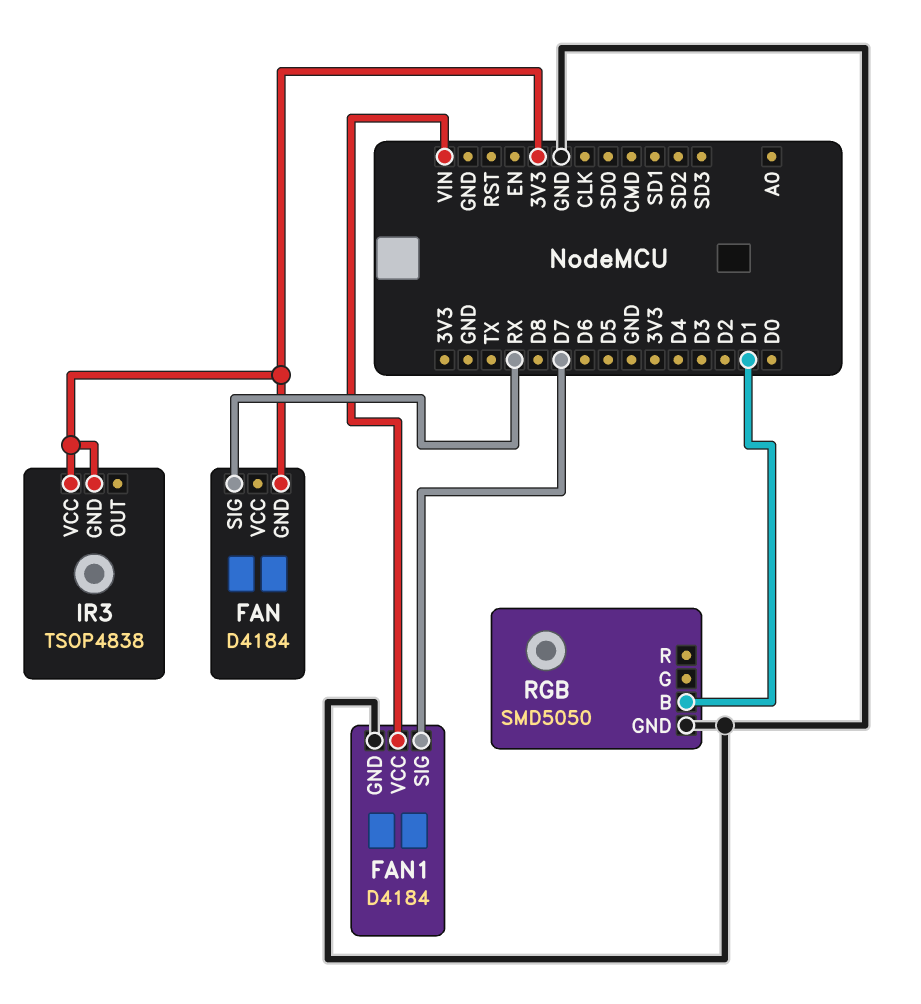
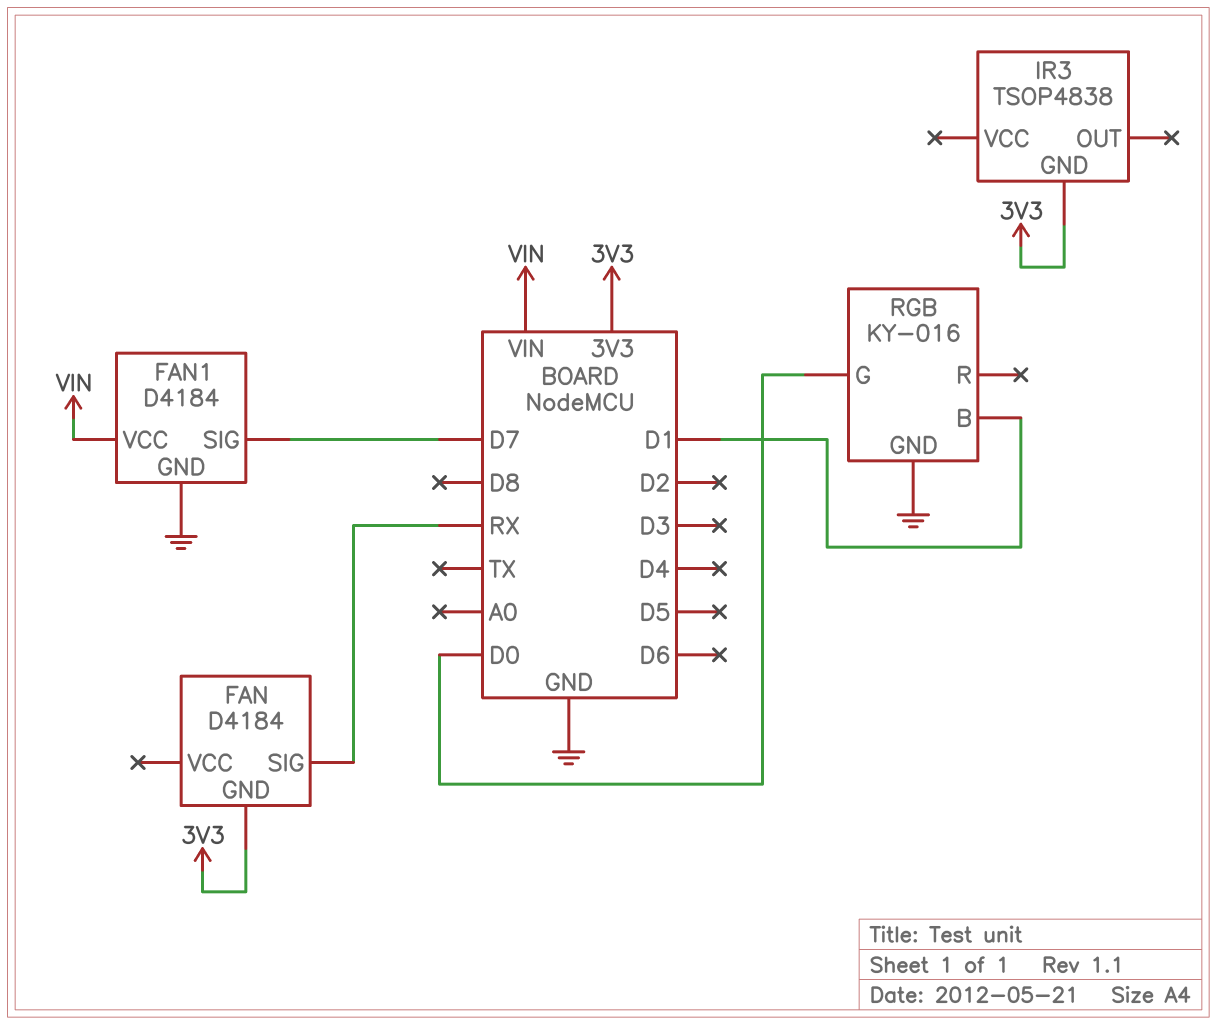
IR3 pin VCC: 3V3 -> none
RGB: SMD5050 -> KY-016
RGB pin G: none -> D0

